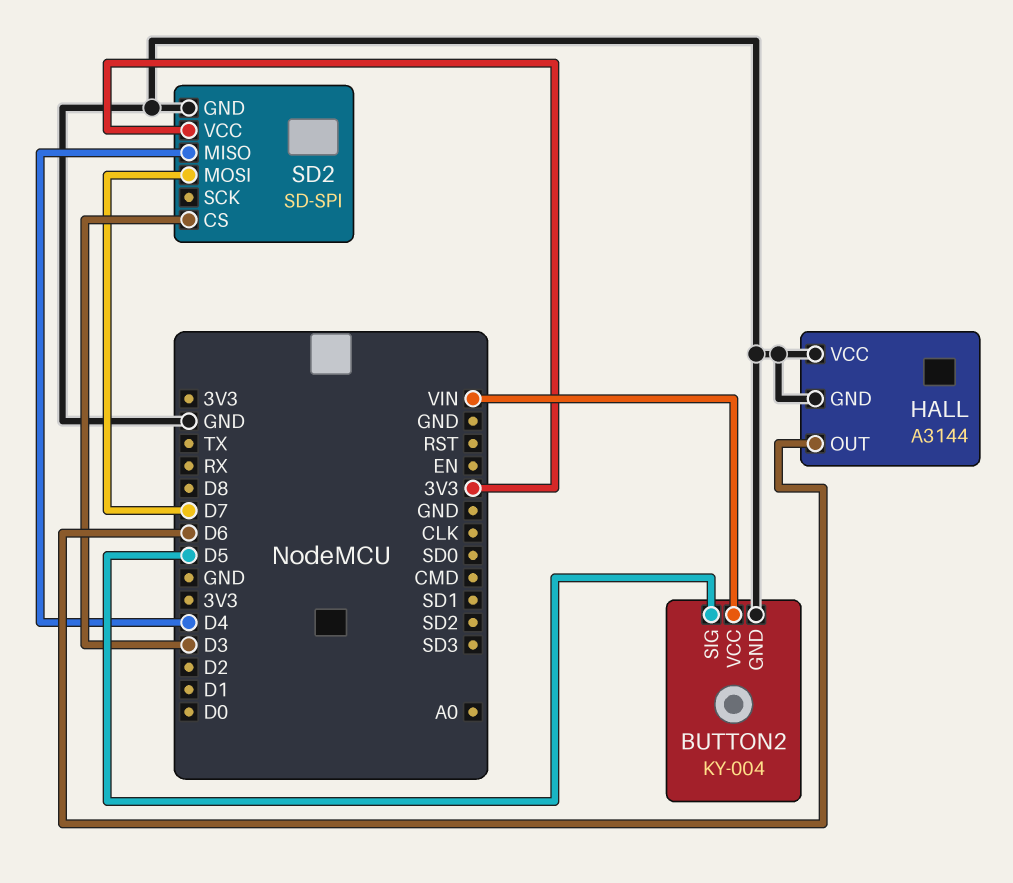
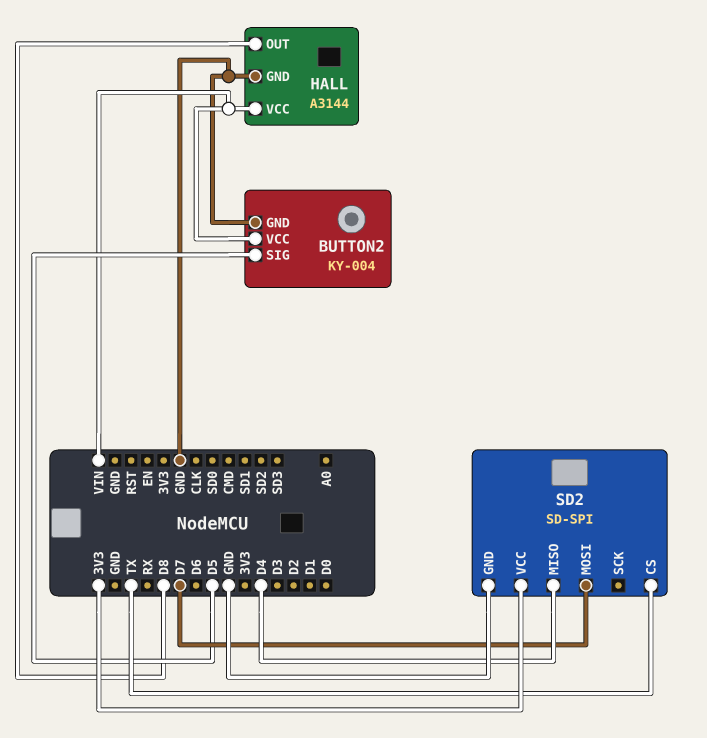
HALL pin OUT: D6 -> D8
HALL pin VCC: GND -> VIN
SD2 pin CS: D3 -> TX

